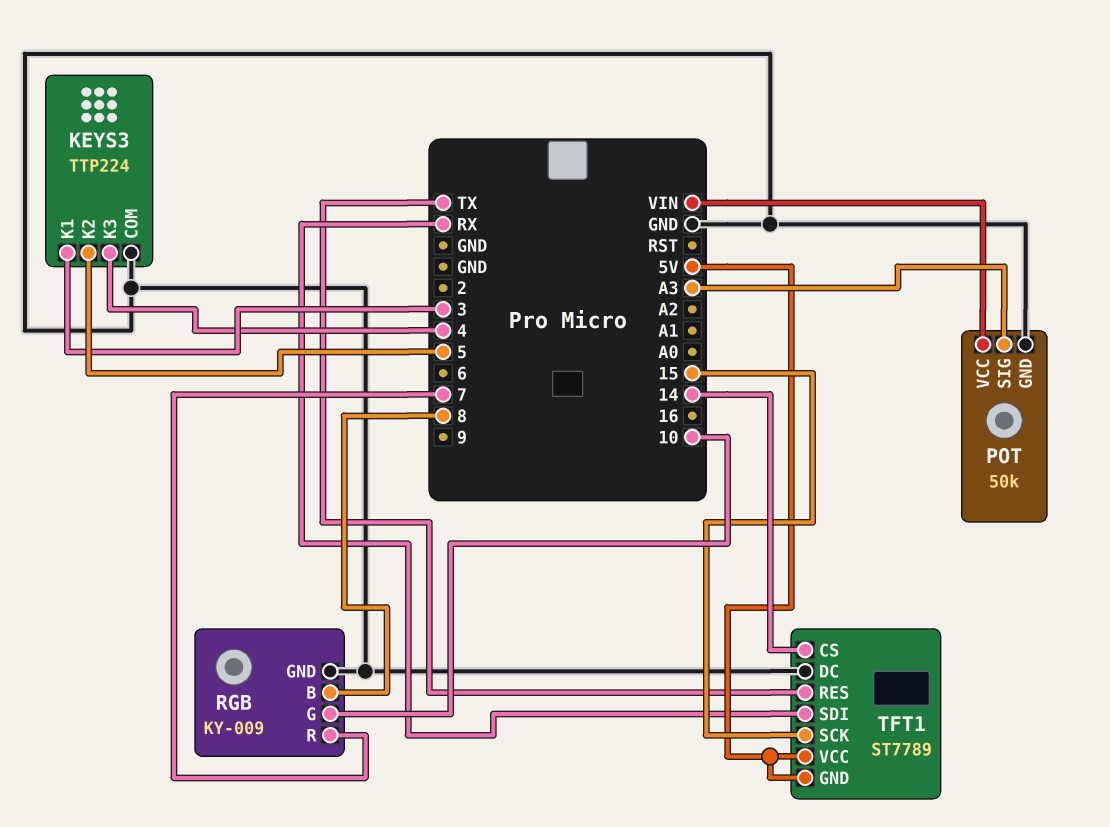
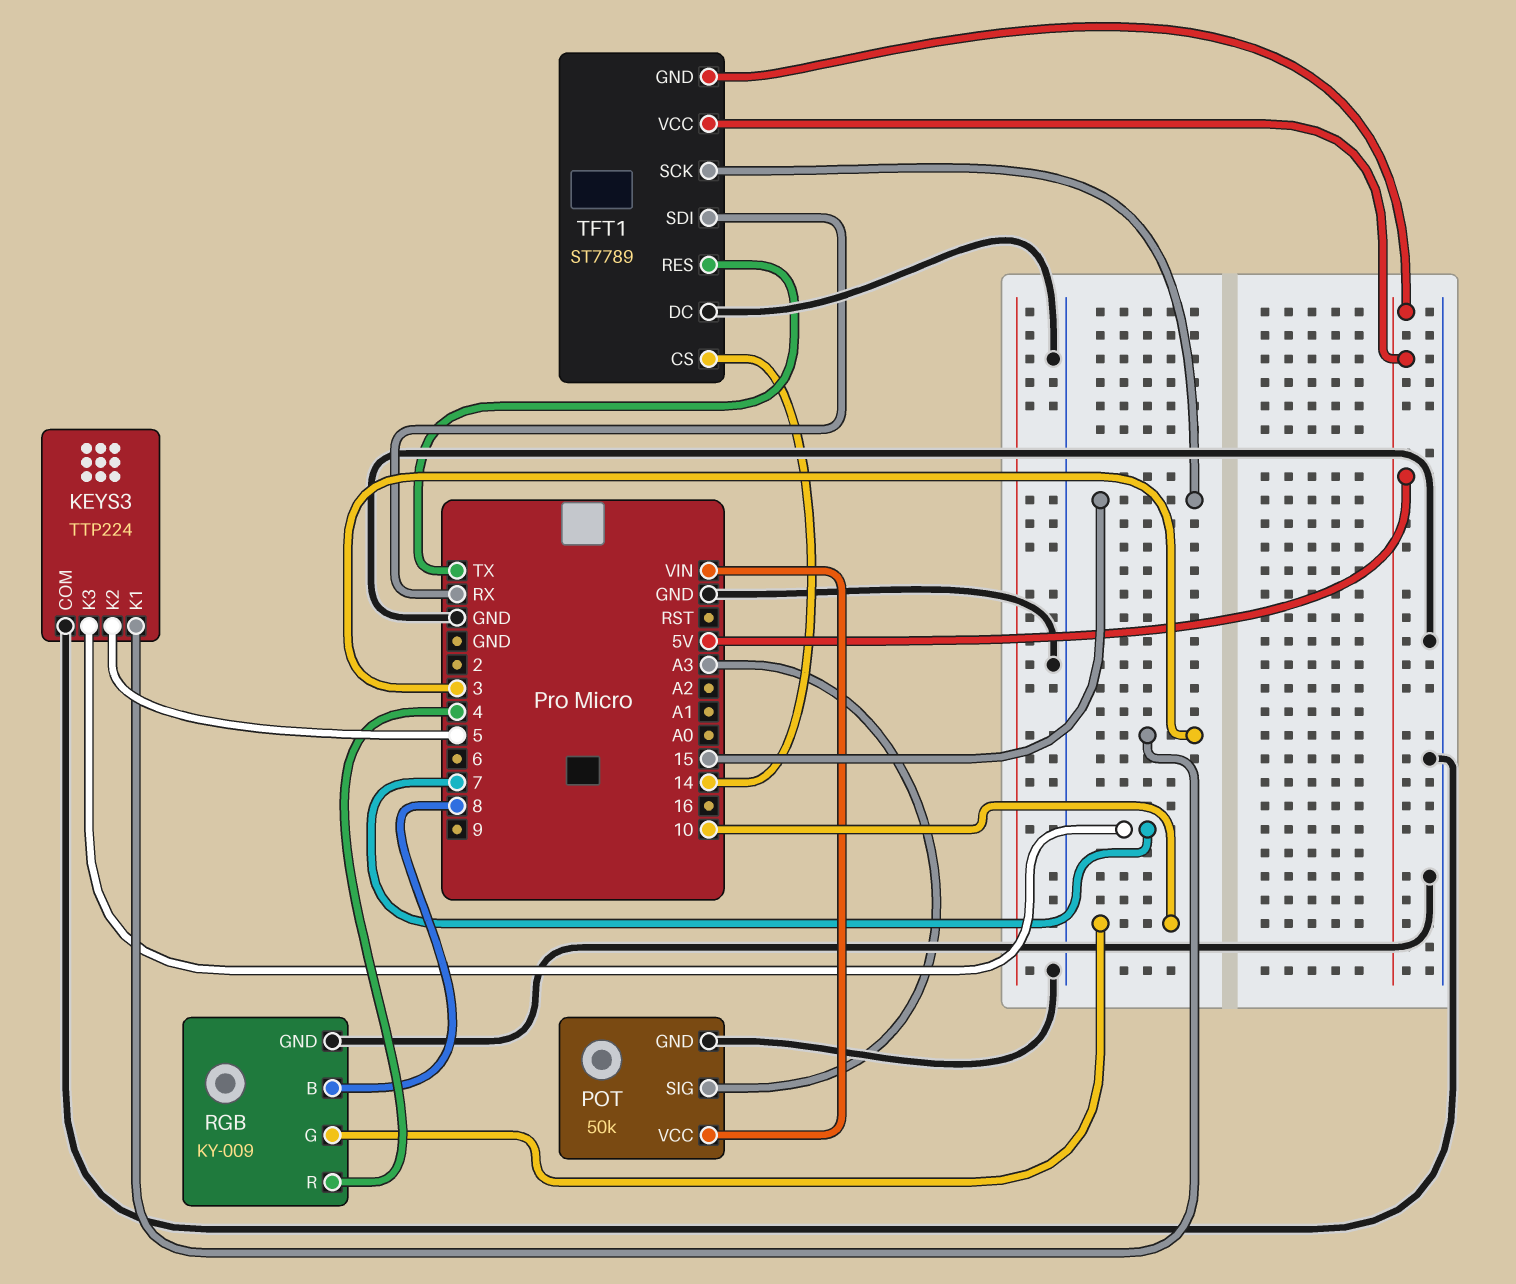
KEYS3 pin K3: 4 -> 7
RGB pin R: 7 -> 4

